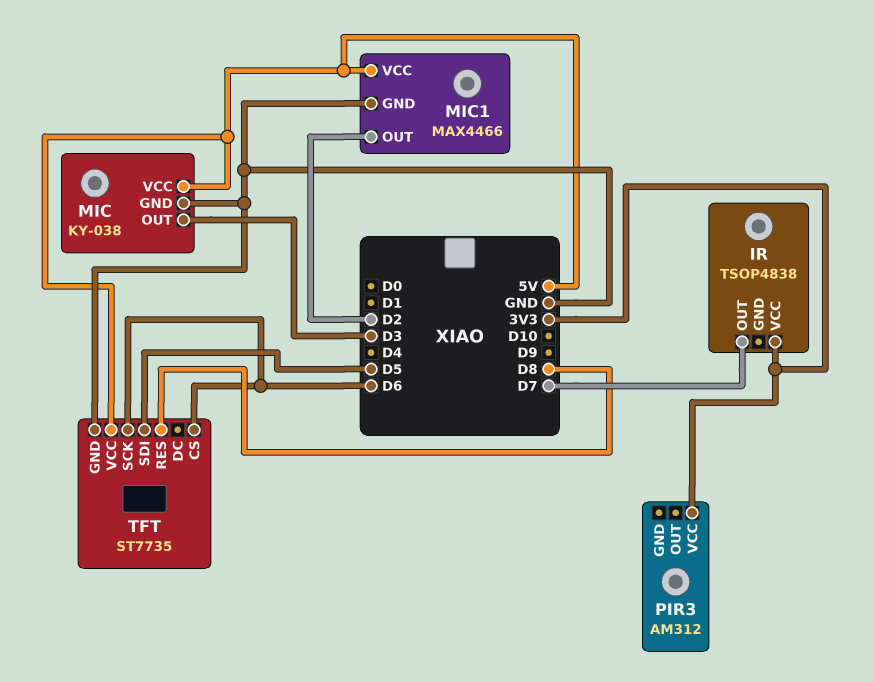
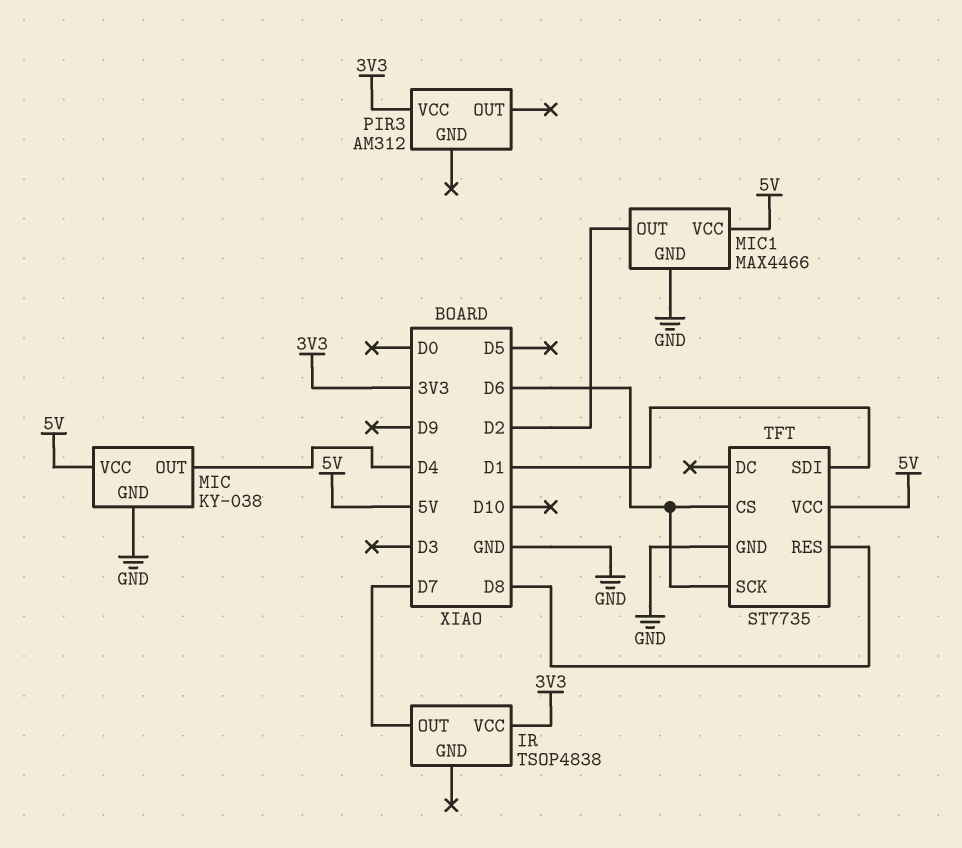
MIC pin OUT: D3 -> D4
TFT pin SDI: D5 -> D1

